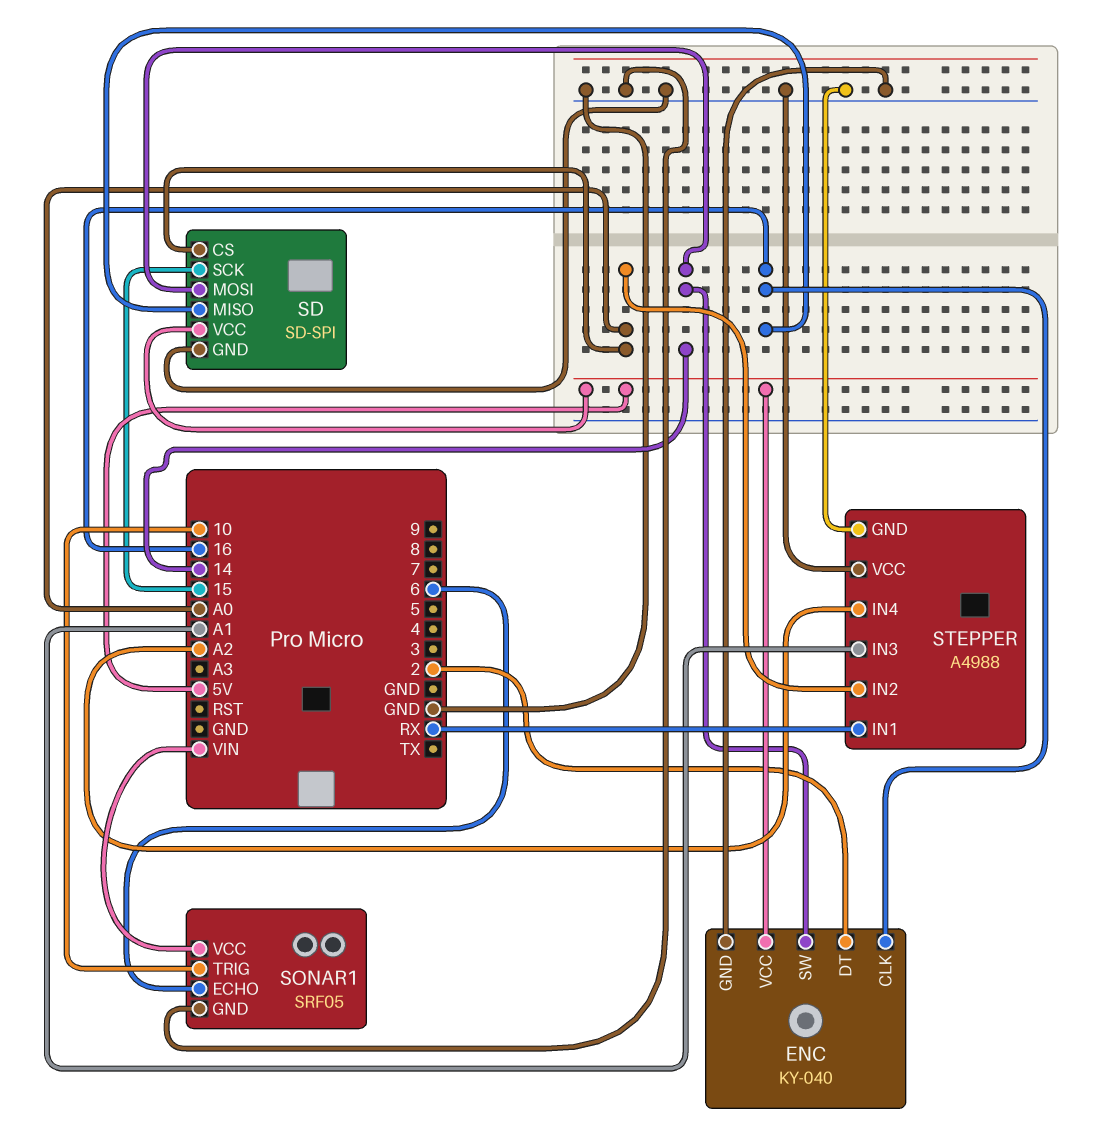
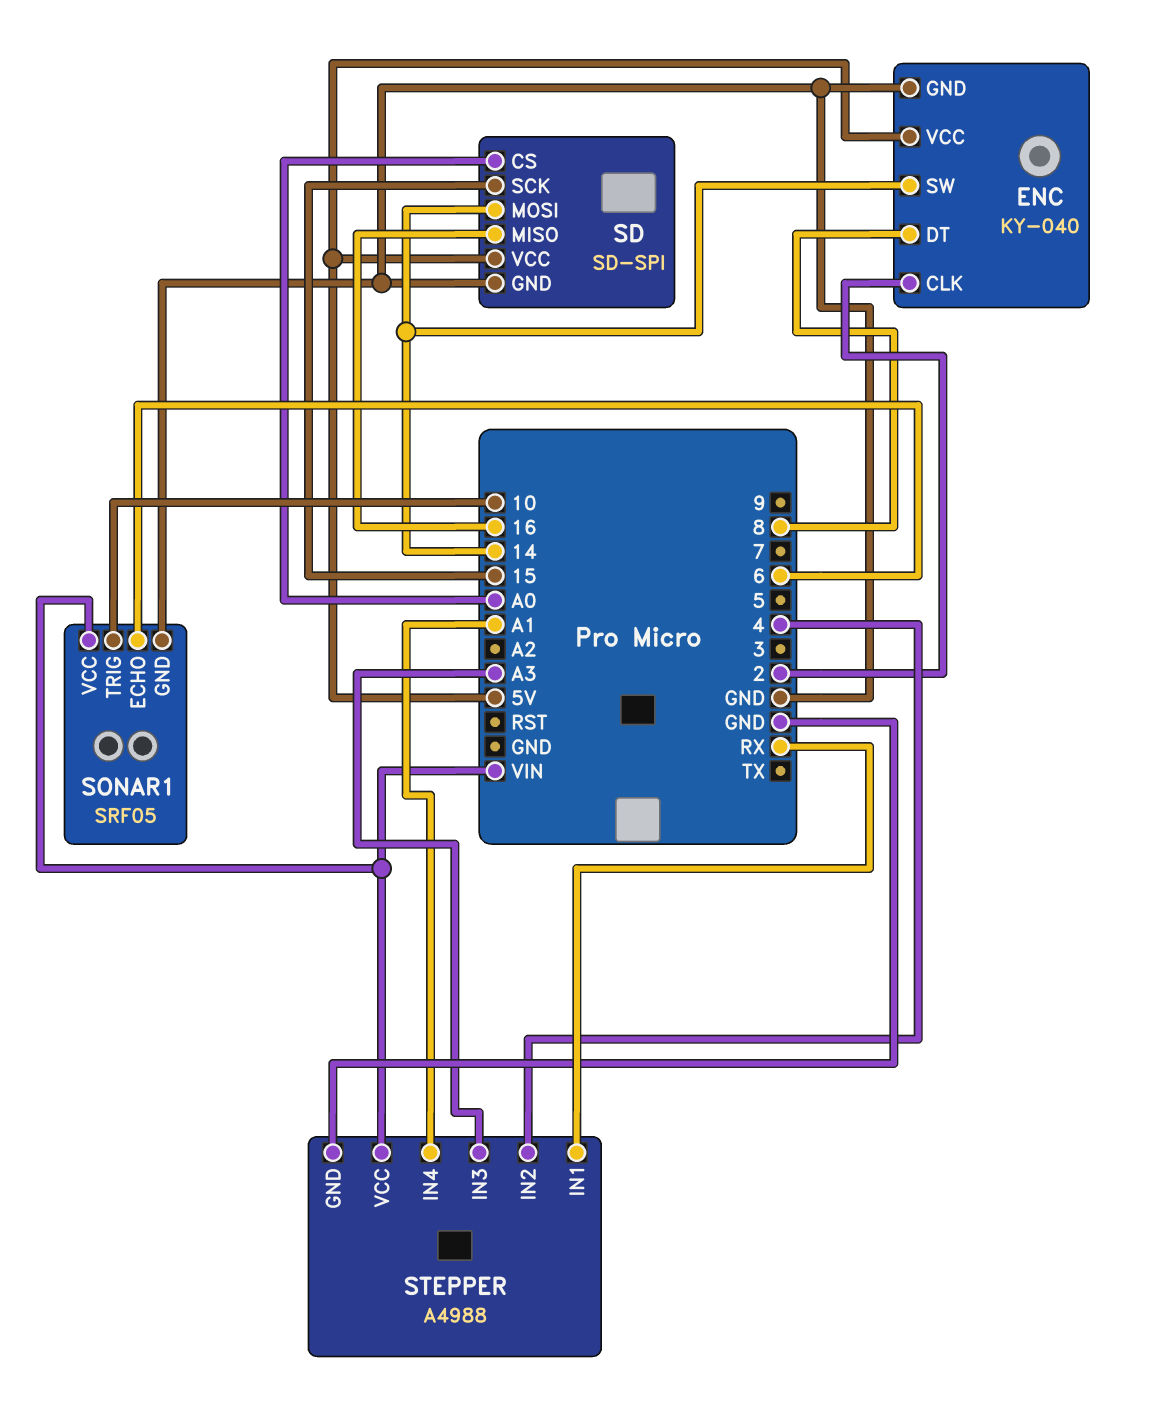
ENC pin CLK: 16 -> 2
ENC pin DT: 2 -> 8
STEPPER pin IN2: A0 -> 4
STEPPER pin IN3: A1 -> A3
STEPPER pin IN4: A2 -> A1
STEPPER pin VCC: GND -> VIN

